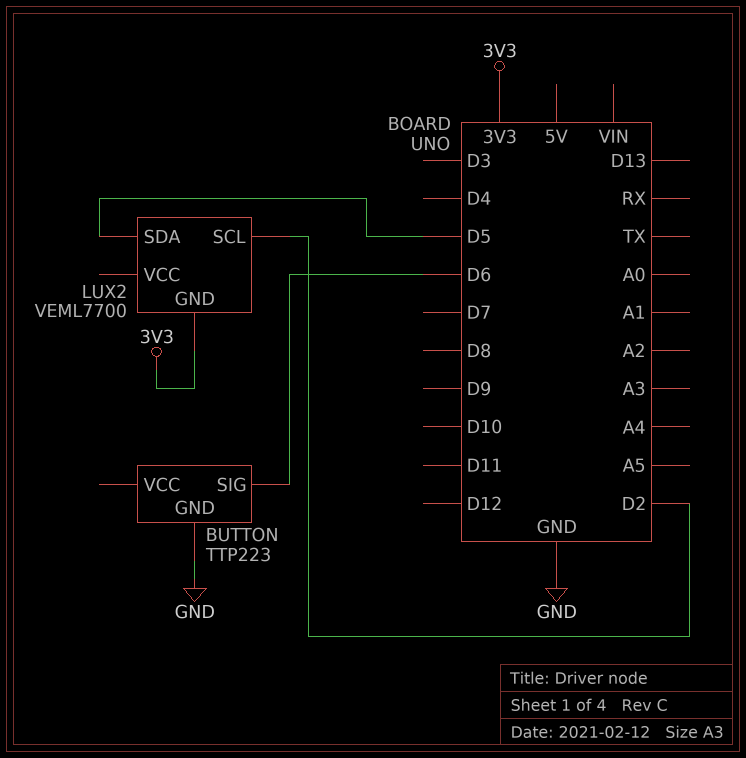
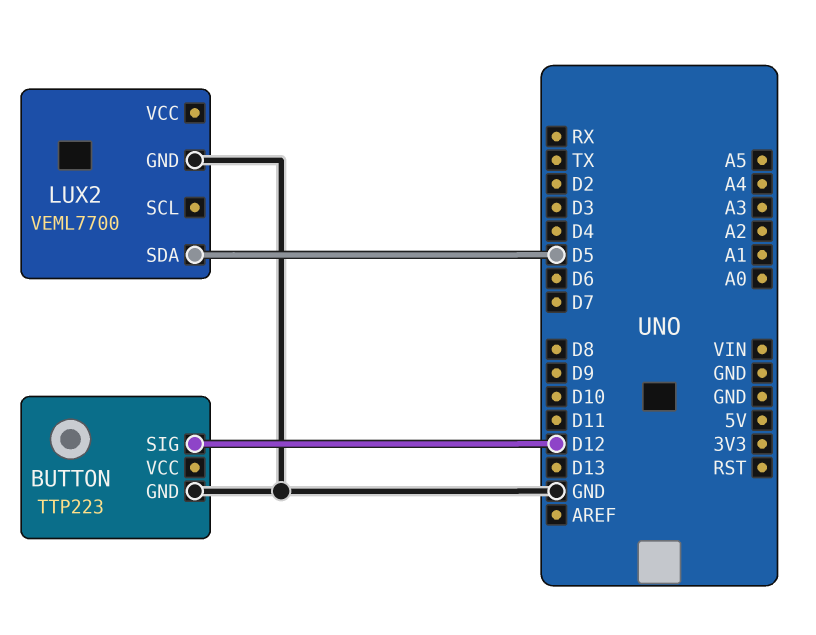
BUTTON pin SIG: D6 -> D12
LUX2 pin GND: 3V3 -> GND
LUX2 pin SCL: D2 -> none

